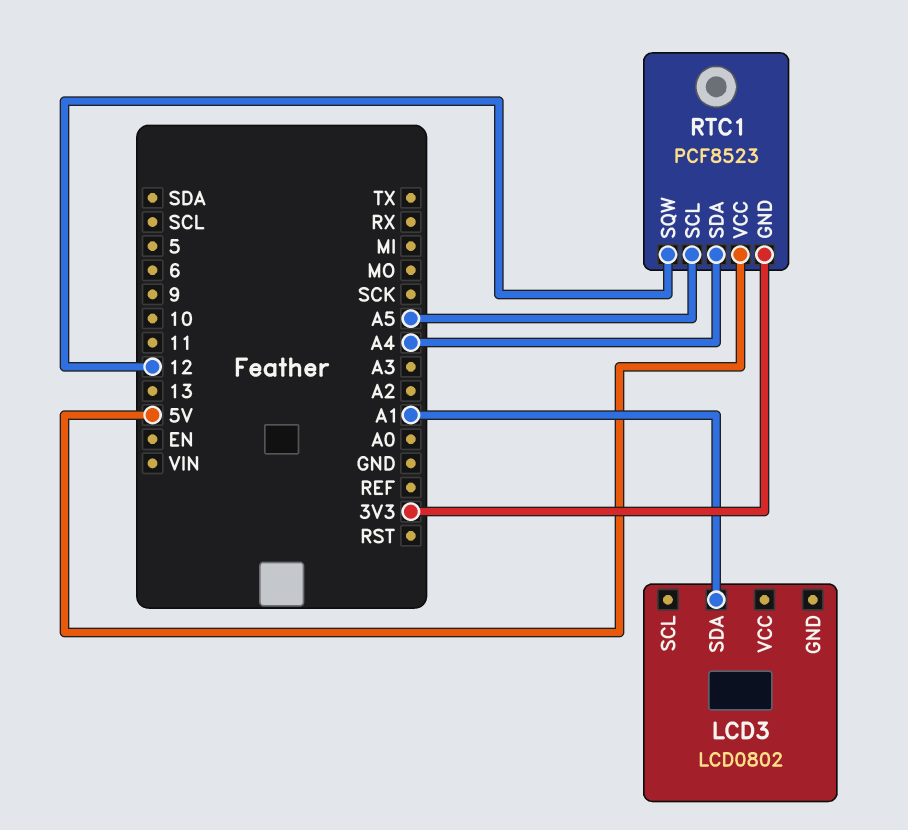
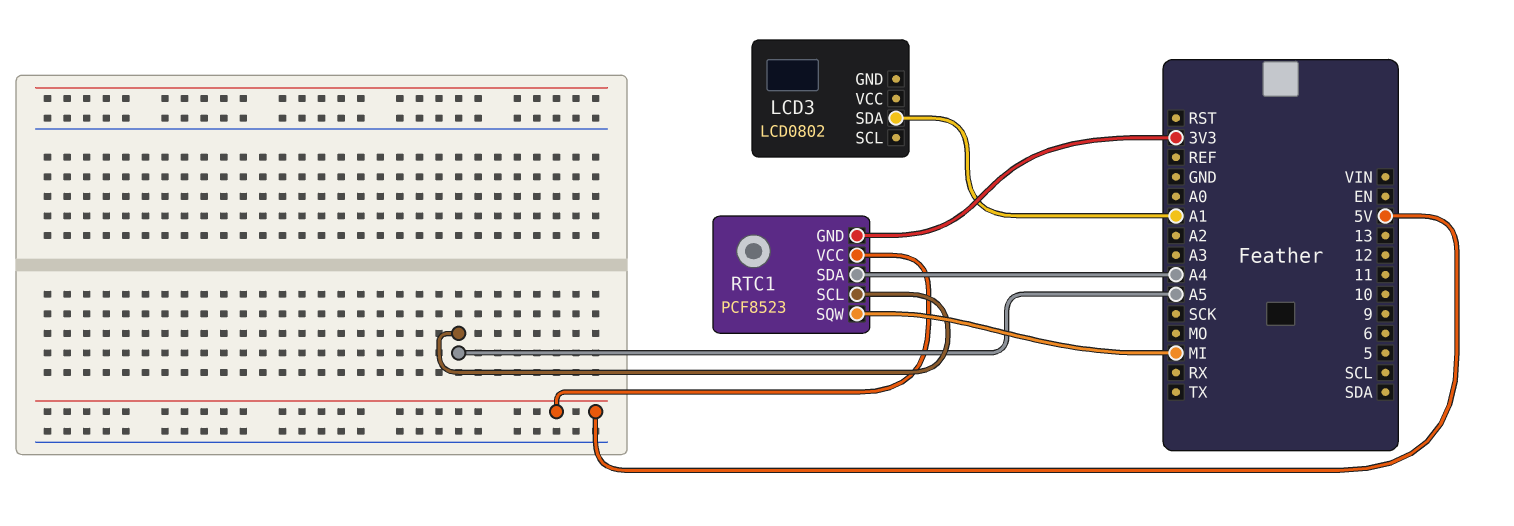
RTC1 pin SQW: 12 -> MI

